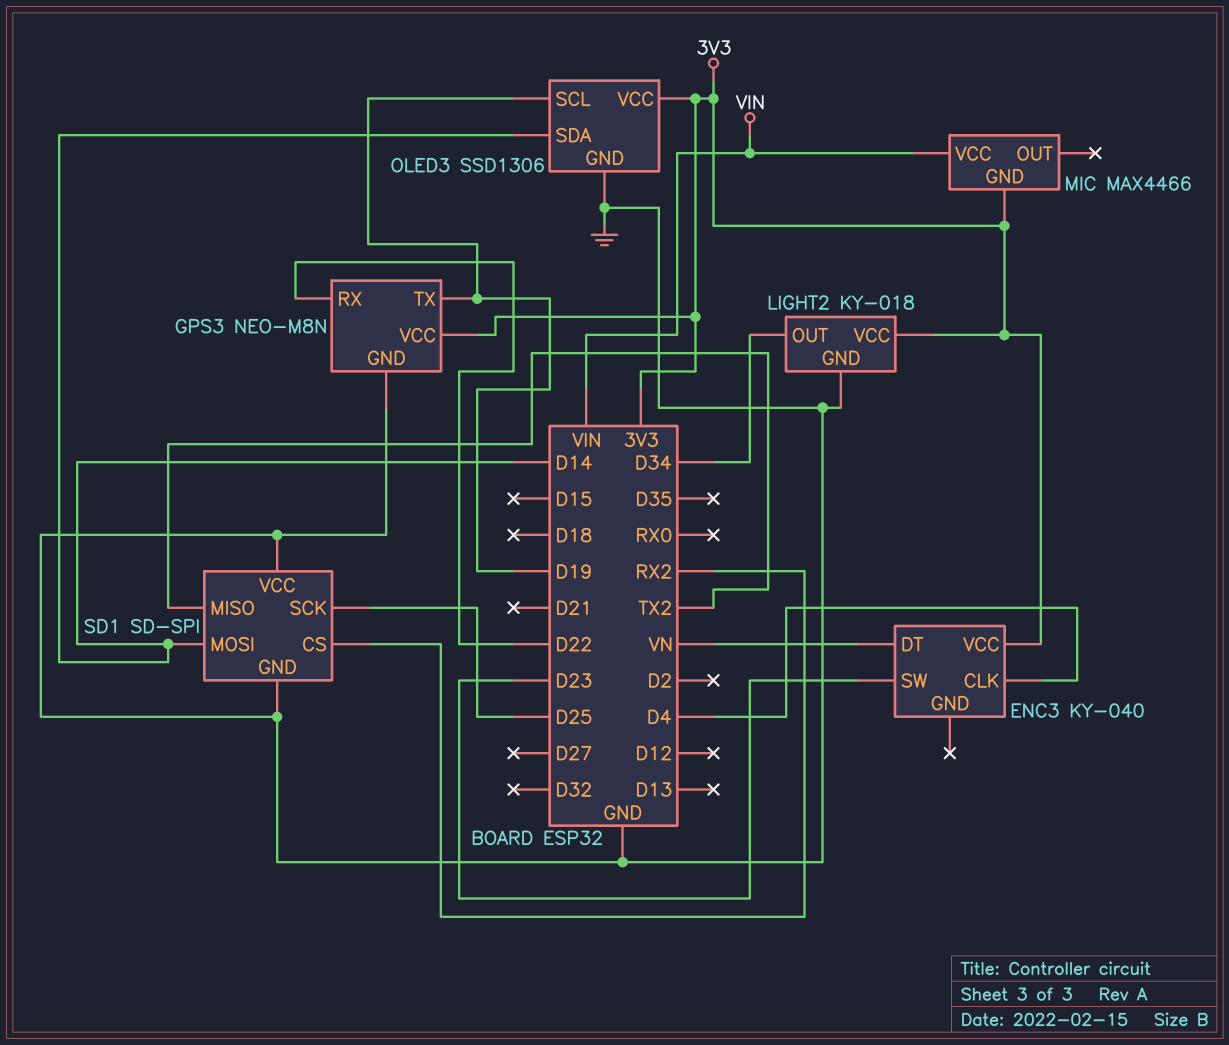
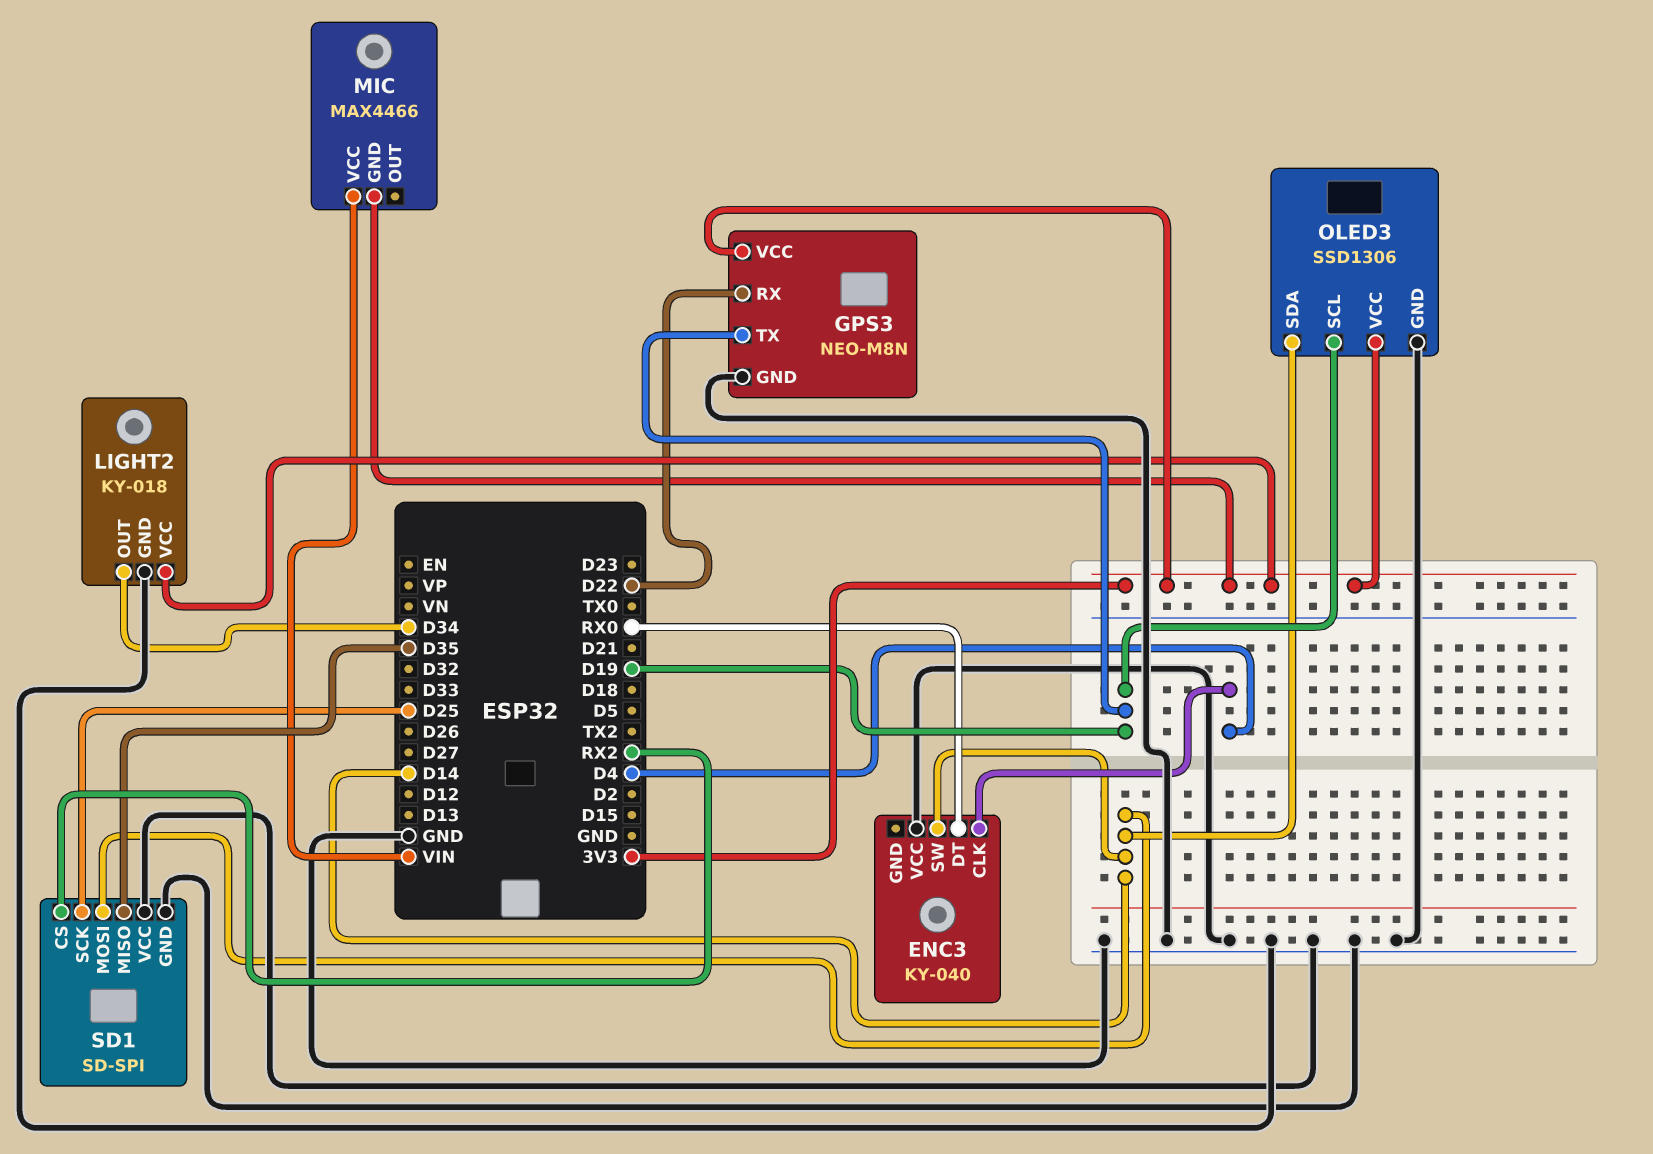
ENC3 pin DT: VN -> RX0
ENC3 pin SW: D23 -> D14
ENC3 pin VCC: 3V3 -> GND
SD1 pin MISO: TX2 -> D35

